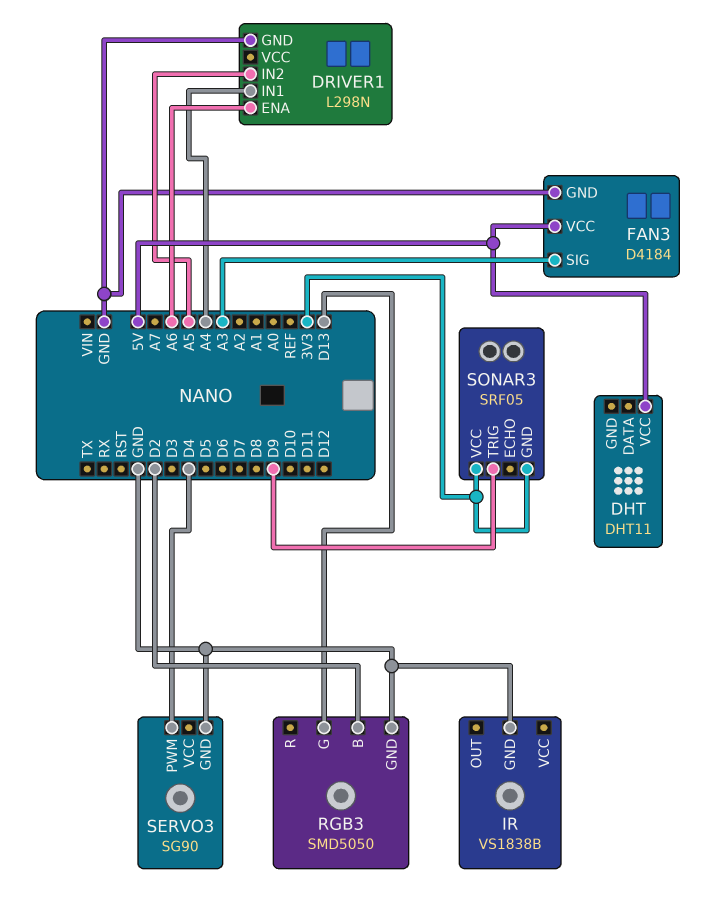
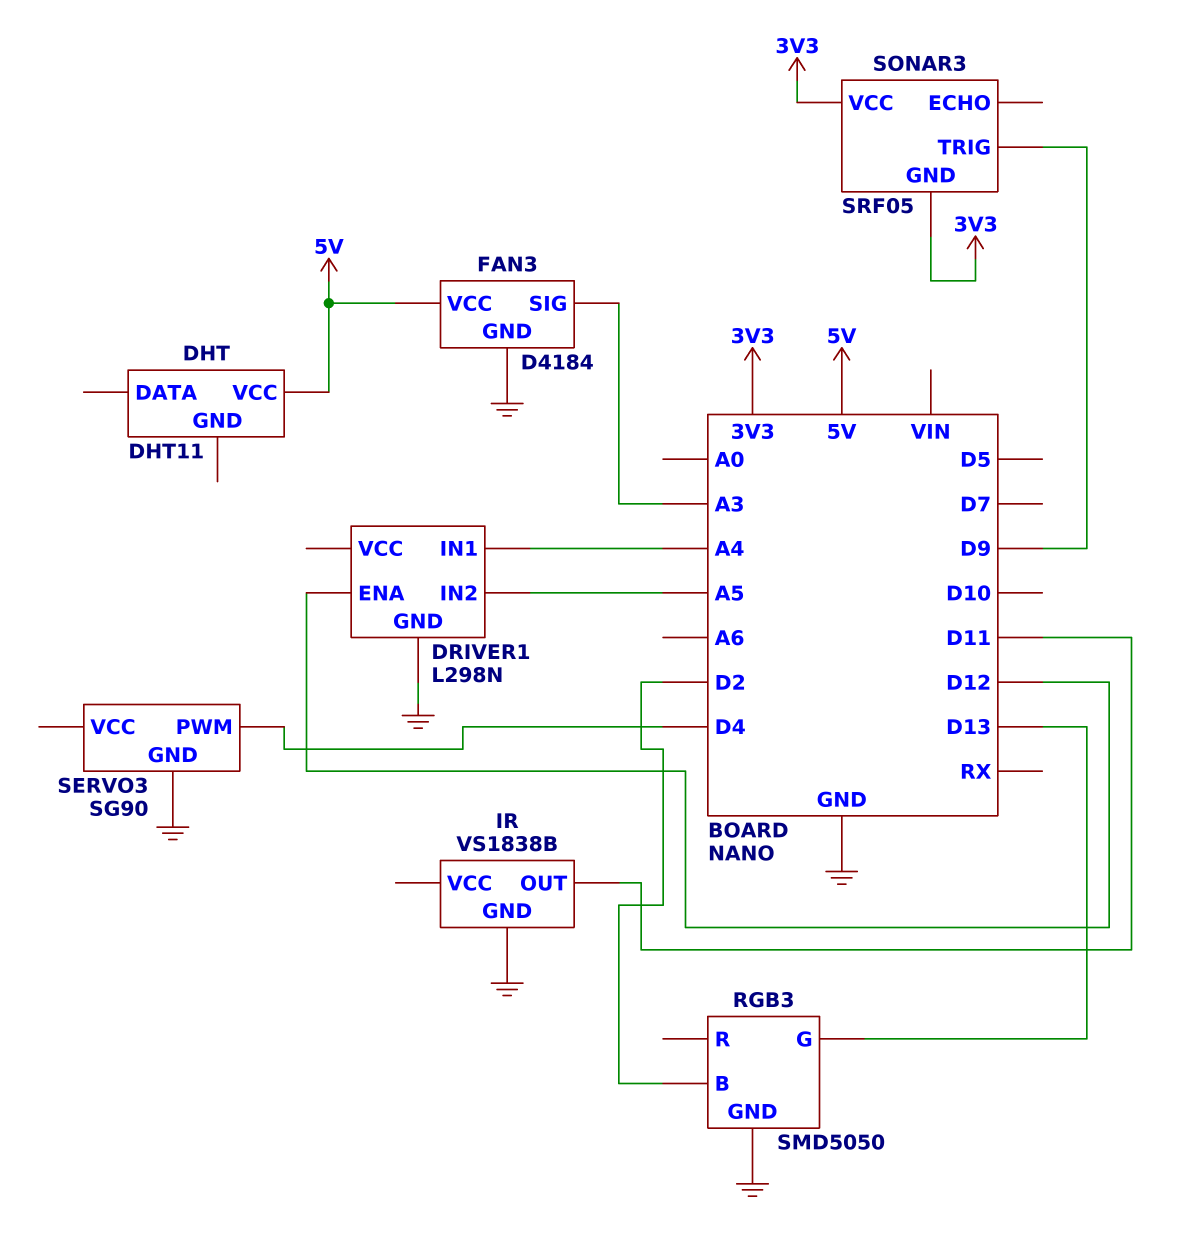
DRIVER1 pin ENA: A6 -> D12
IR pin OUT: none -> D11

